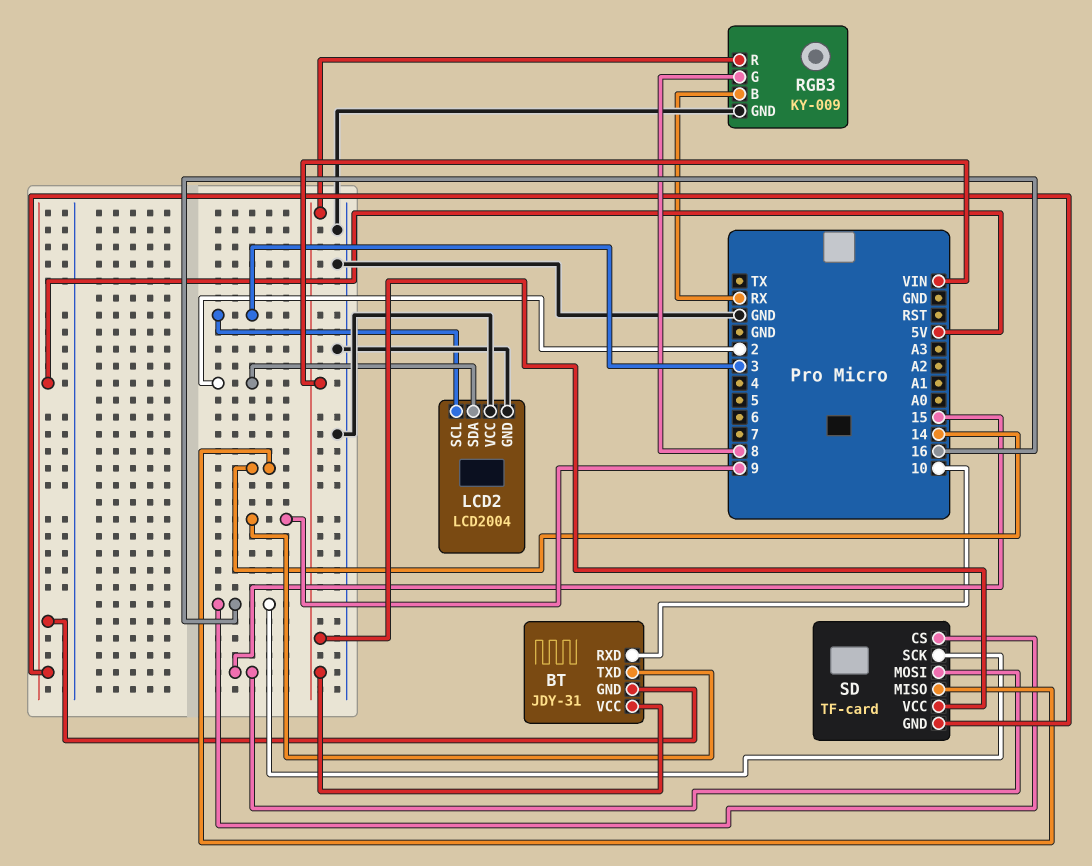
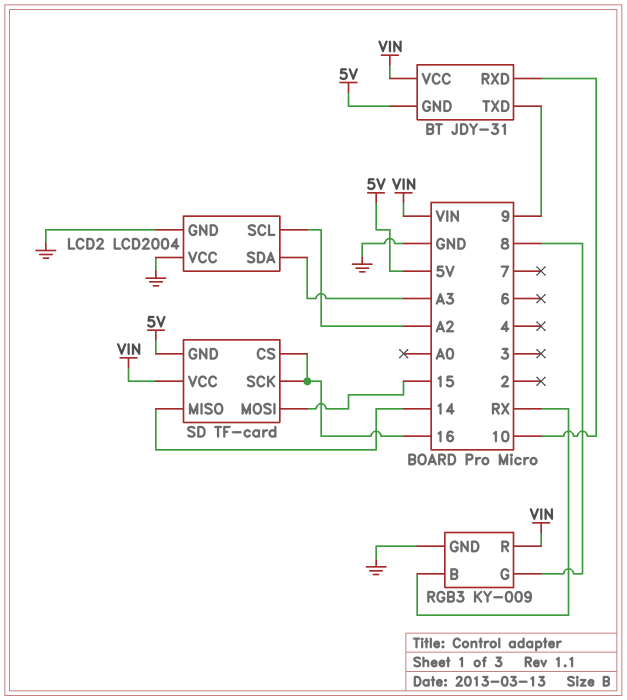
LCD2 pin SCL: 3 -> A2
LCD2 pin SDA: 2 -> A3

